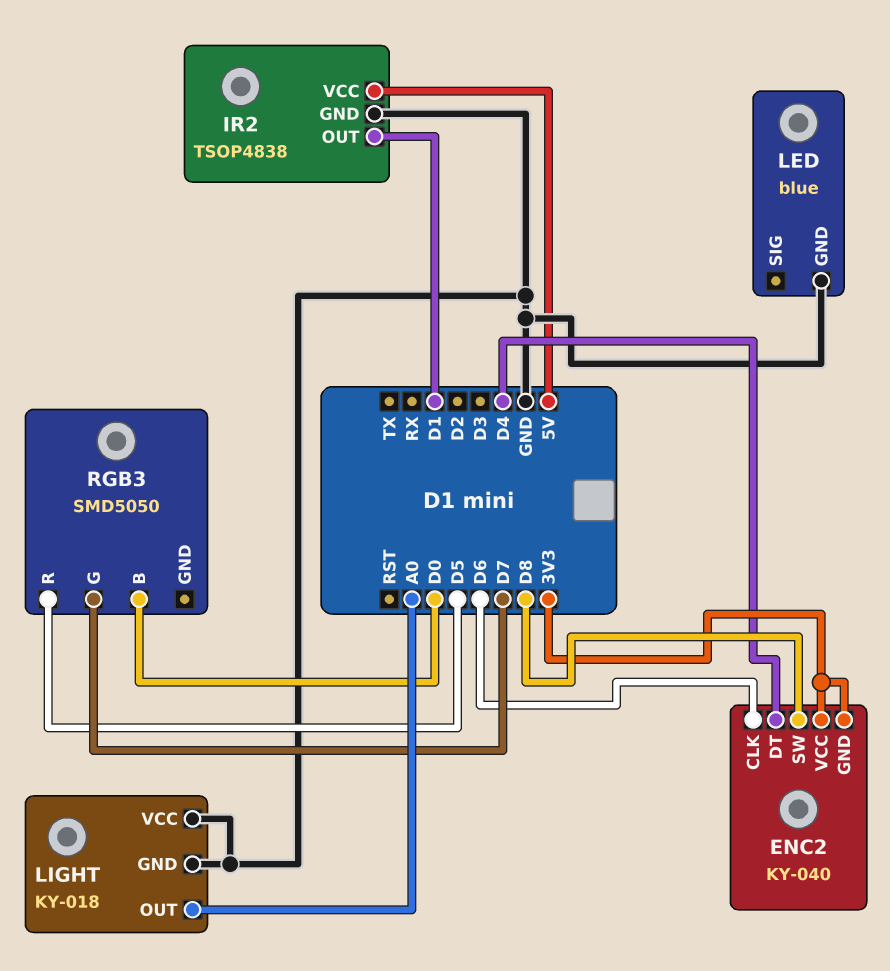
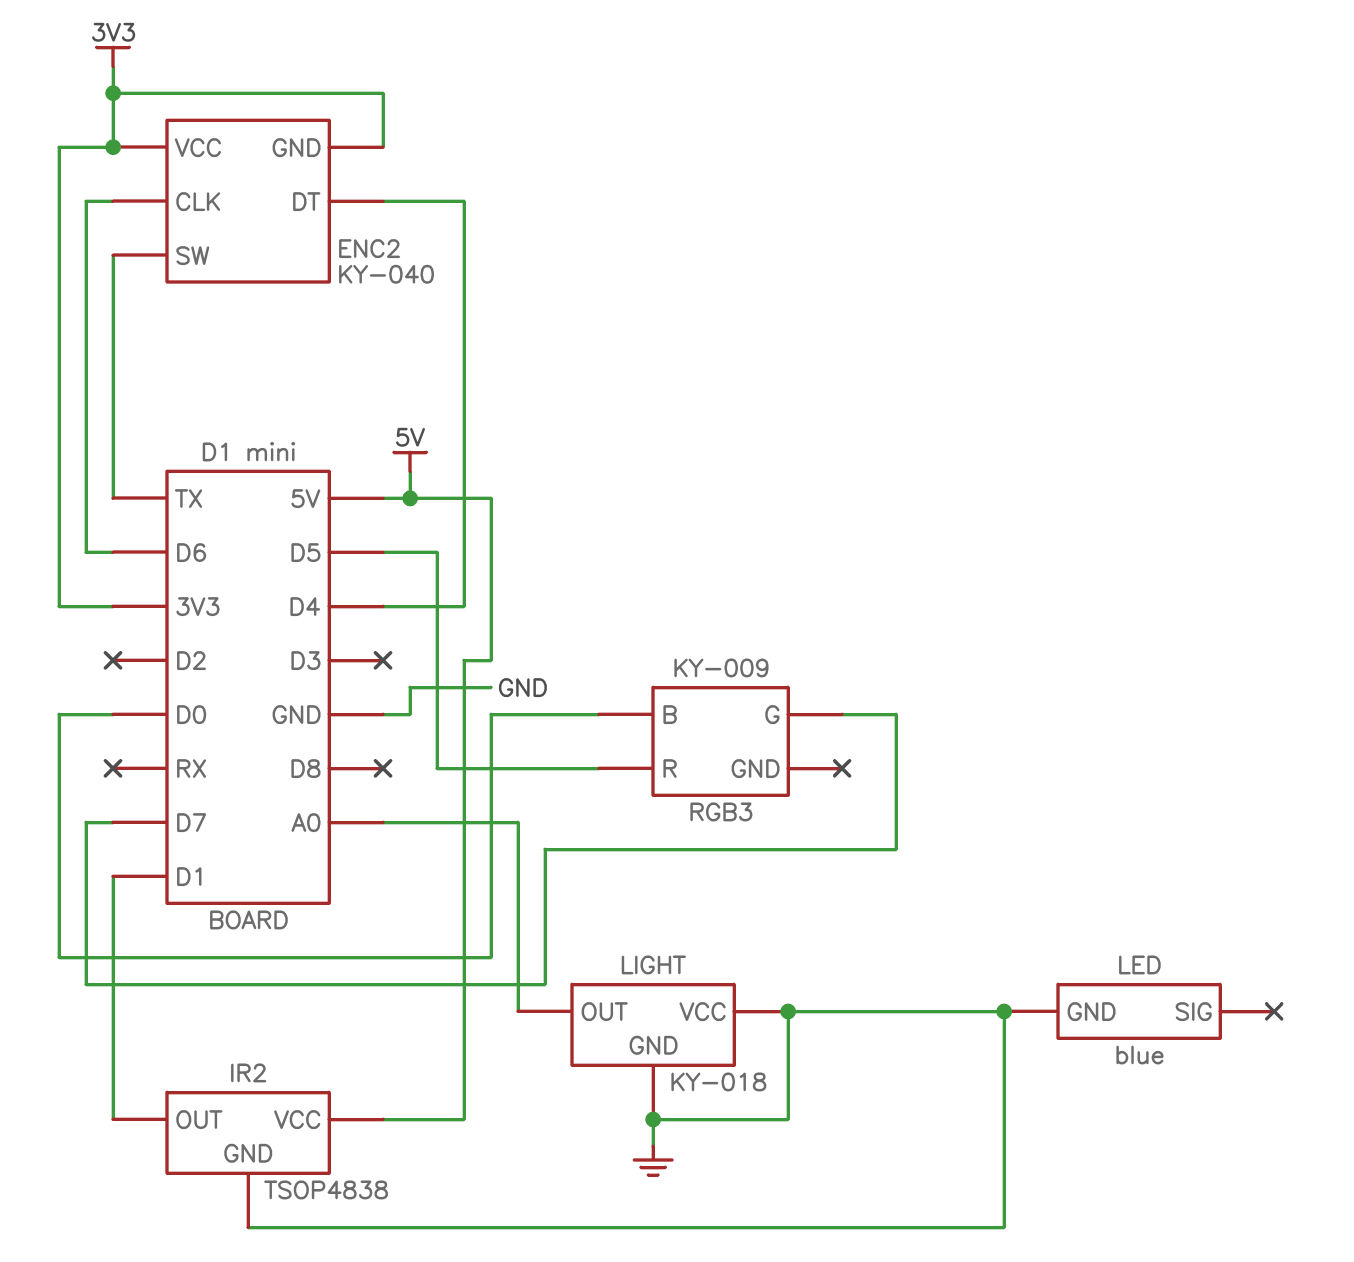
ENC2 pin SW: D8 -> TX
RGB3: SMD5050 -> KY-009

